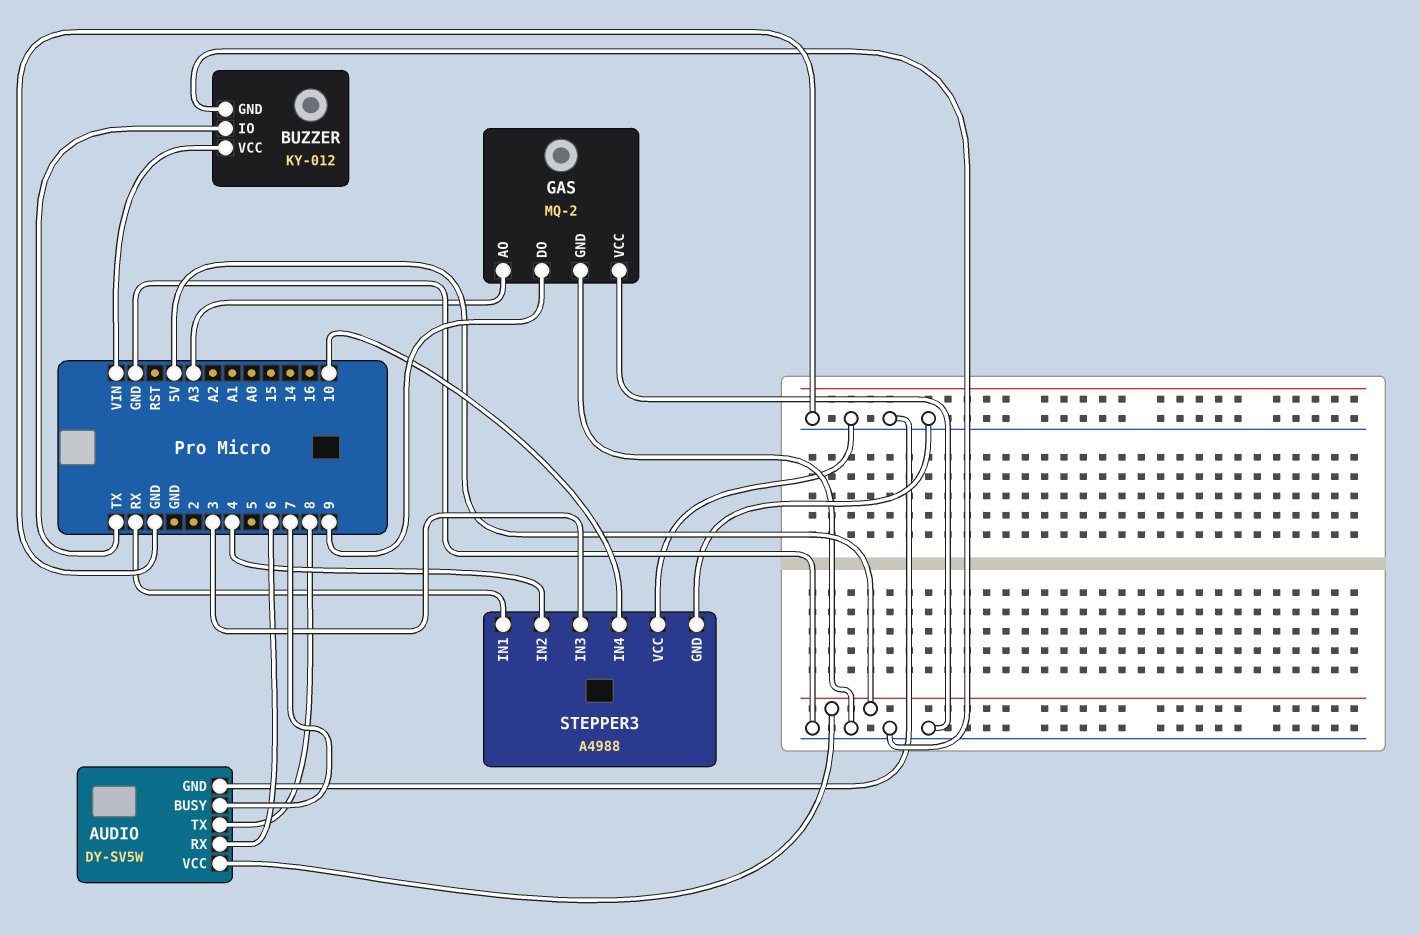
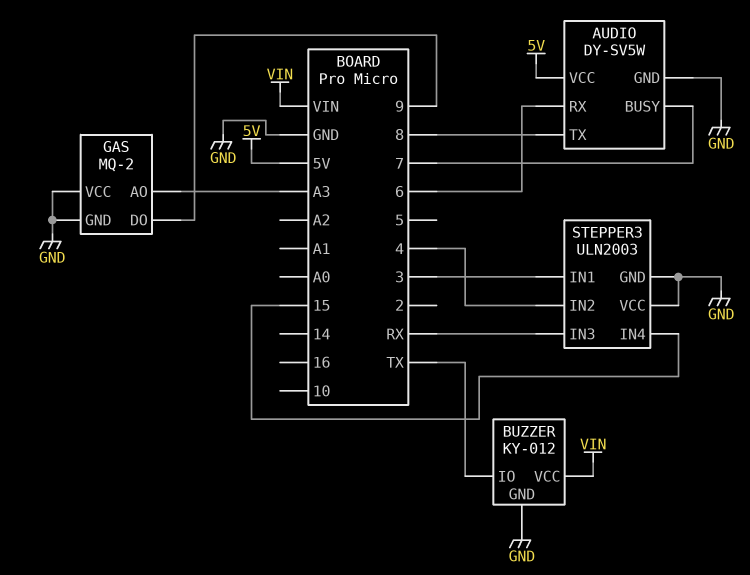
STEPPER3: A4988 -> ULN2003
STEPPER3 pin IN1: RX -> 3
STEPPER3 pin IN3: 3 -> RX
STEPPER3 pin IN4: 10 -> 15

